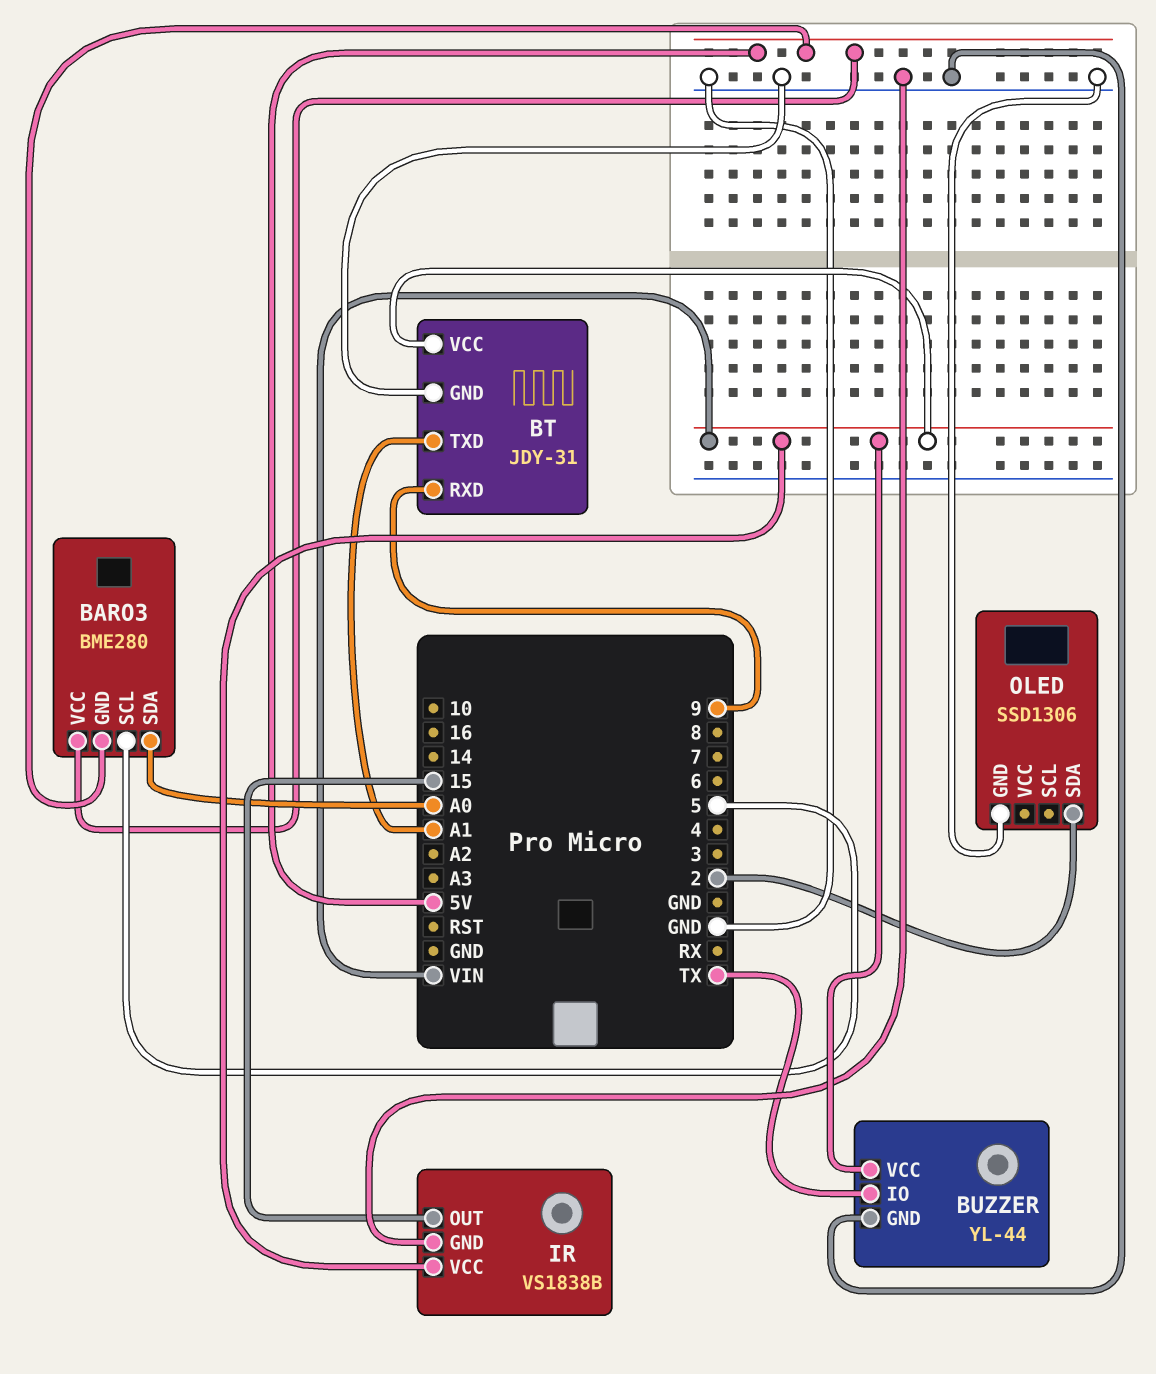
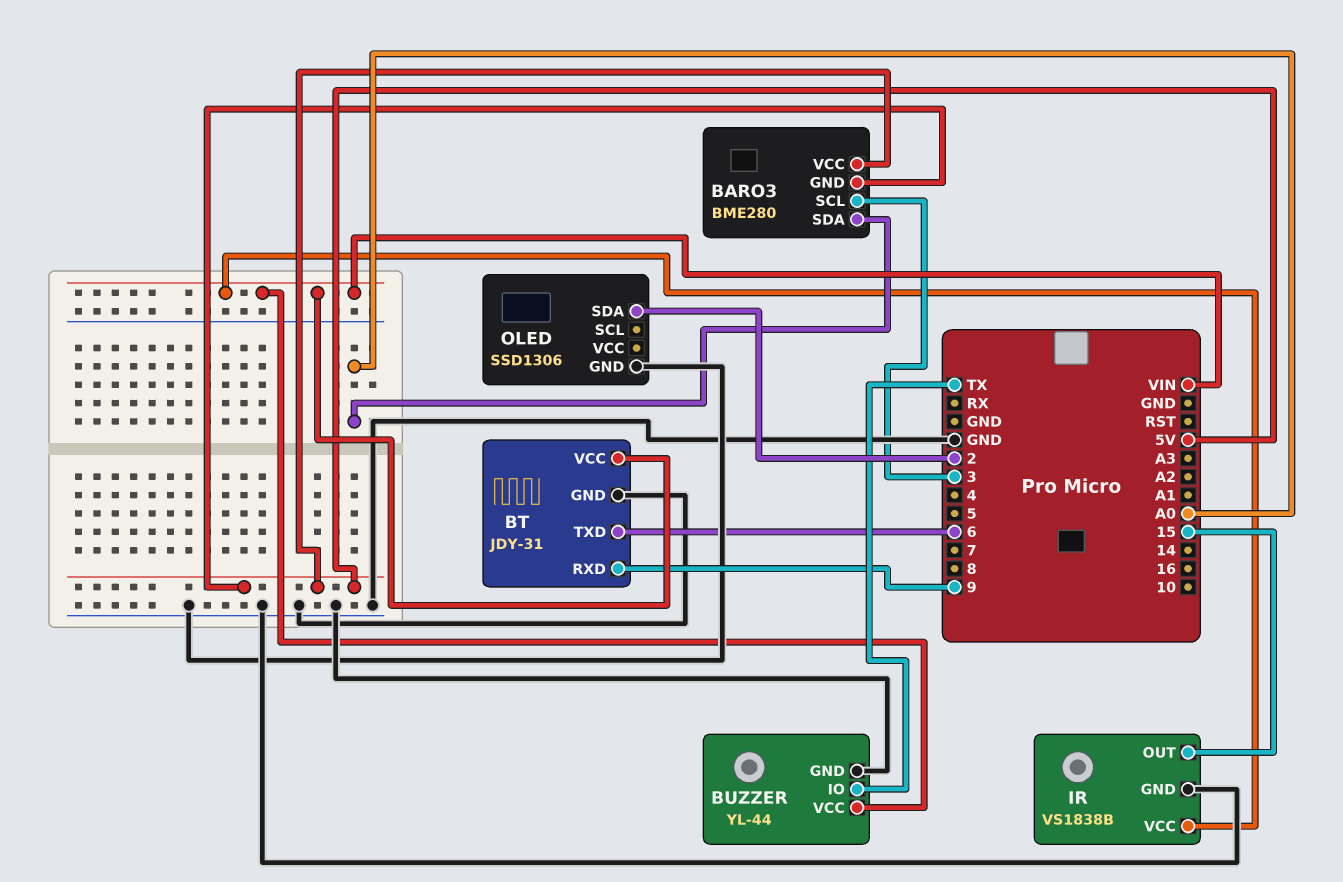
BARO3 pin SCL: 5 -> 3
BT pin TXD: A1 -> 6

